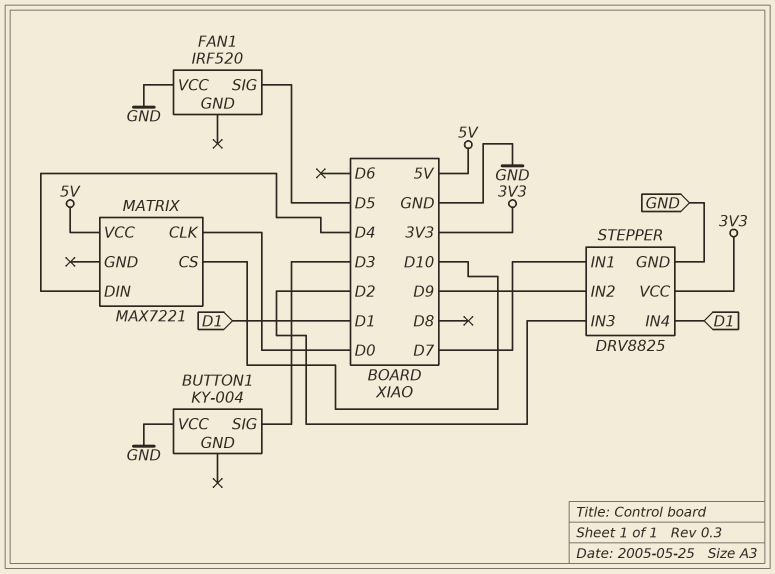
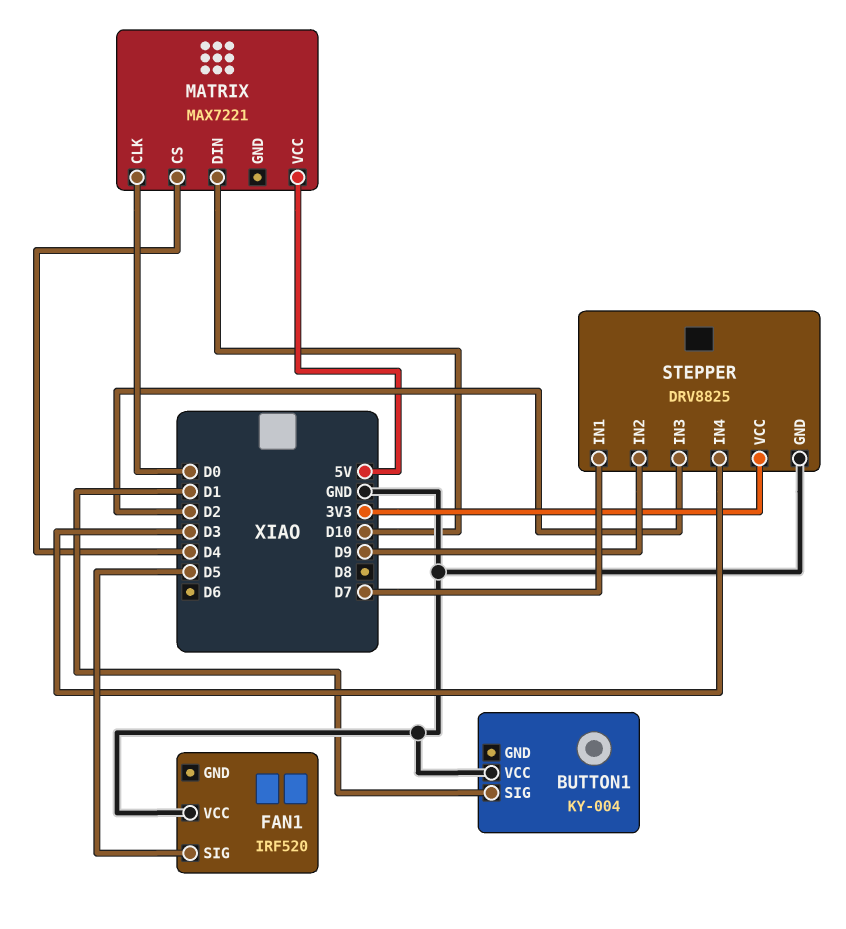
BUTTON1 pin SIG: D3 -> D1
MATRIX pin CS: D10 -> D4
MATRIX pin DIN: D4 -> D10
STEPPER pin IN4: D1 -> D3

